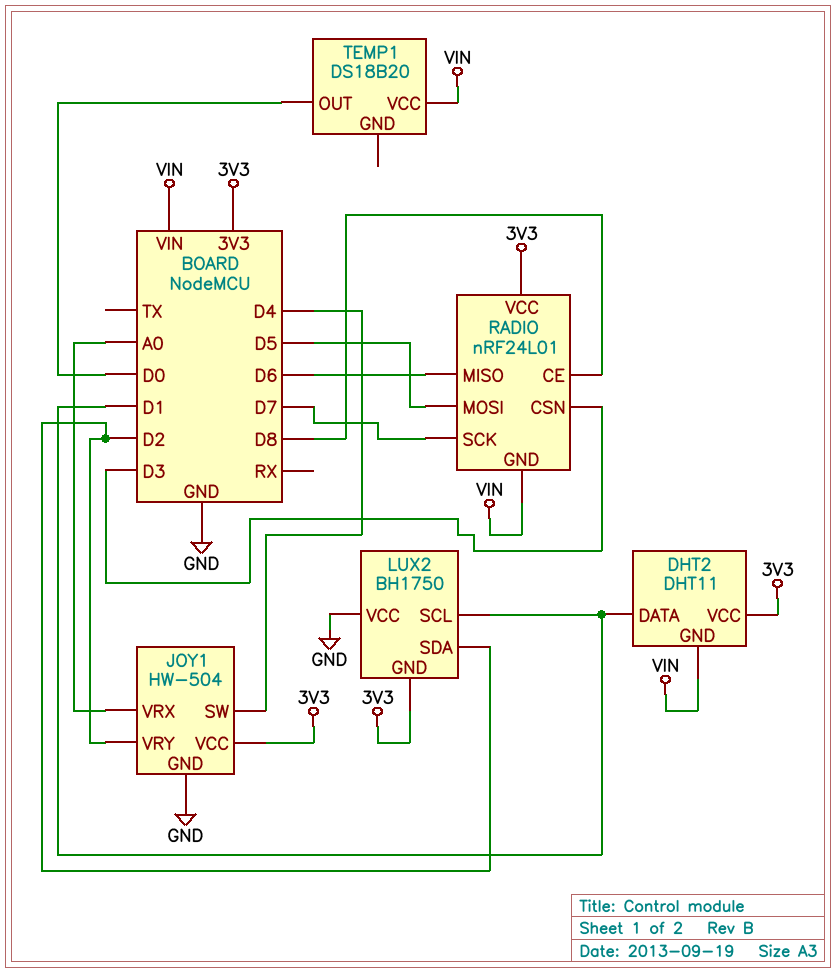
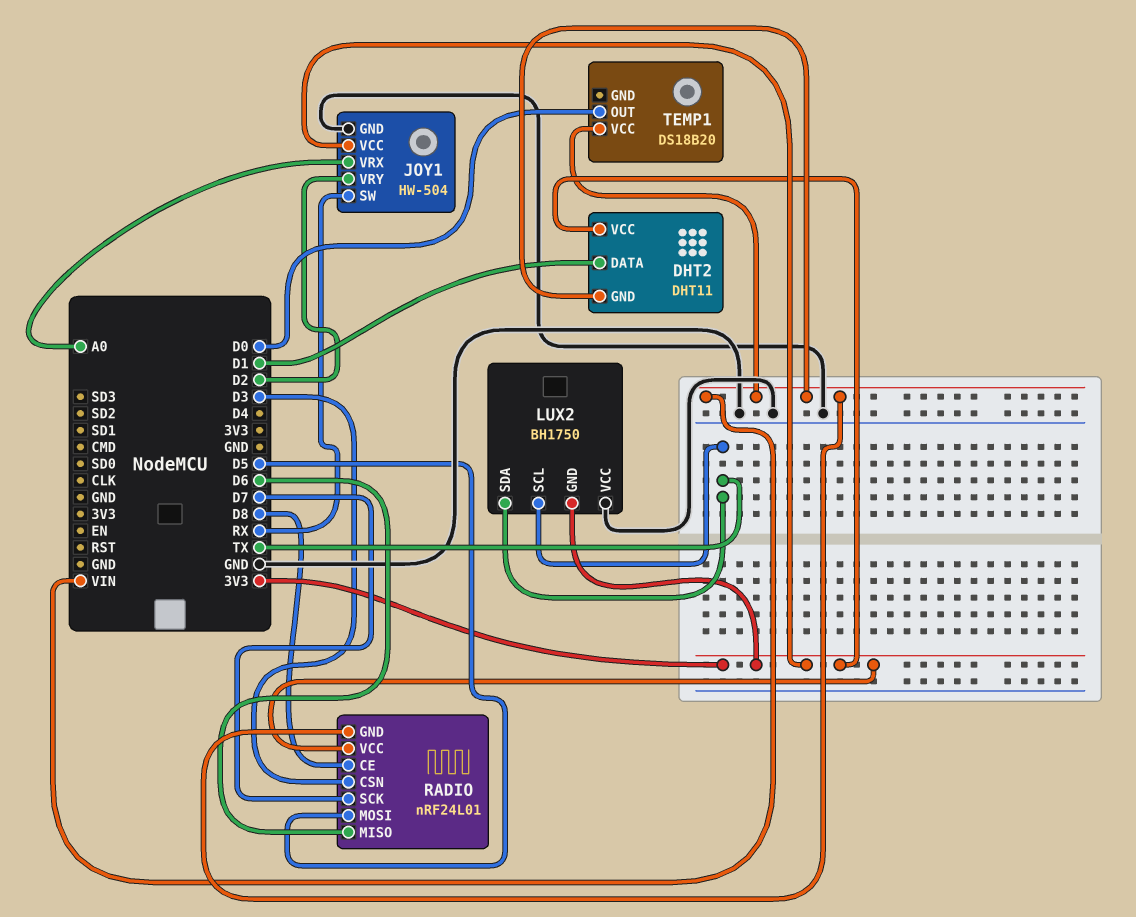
JOY1 pin SW: D4 -> RX
LUX2 pin SCL: D1 -> TX
LUX2 pin SDA: D2 -> TX

